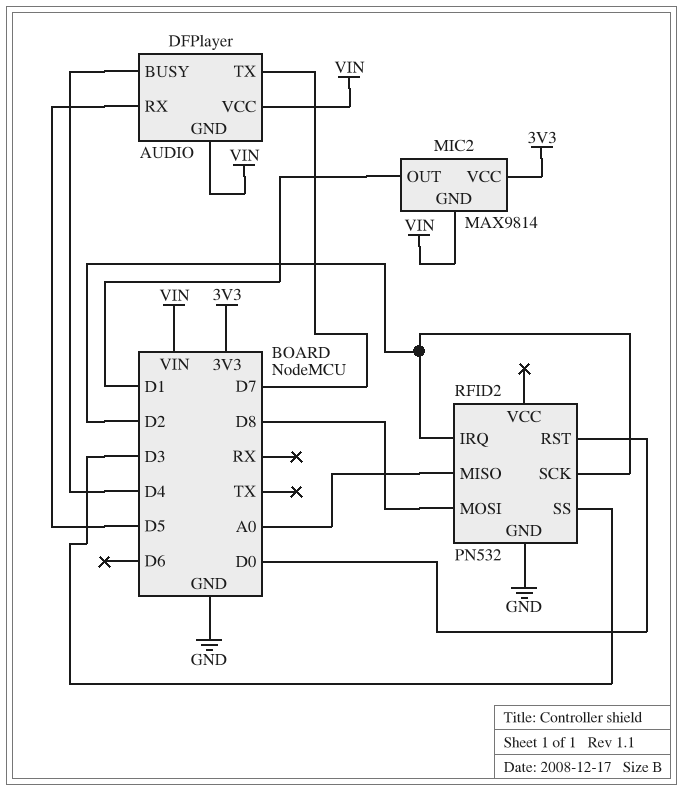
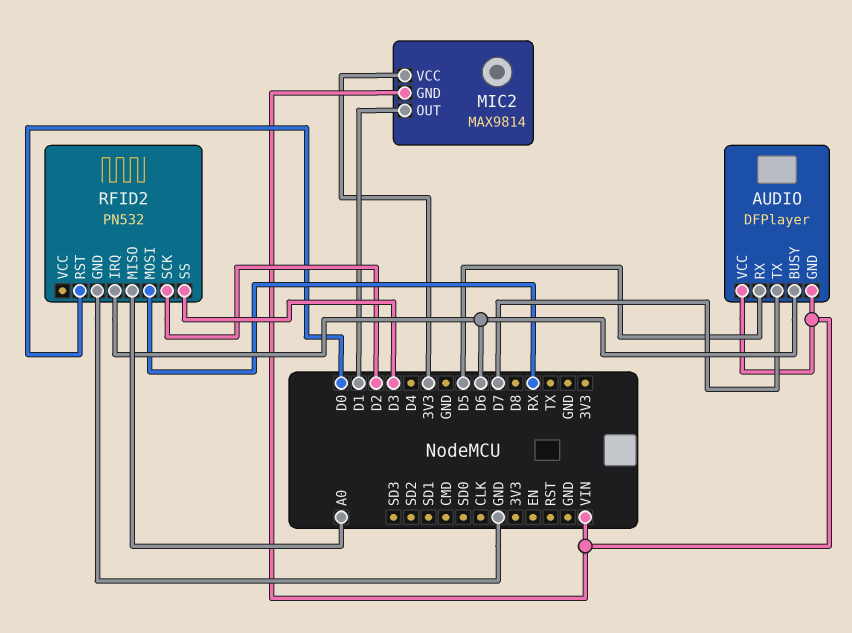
AUDIO pin BUSY: D4 -> D6
RFID2 pin IRQ: D2 -> D6
RFID2 pin MOSI: D8 -> RX

